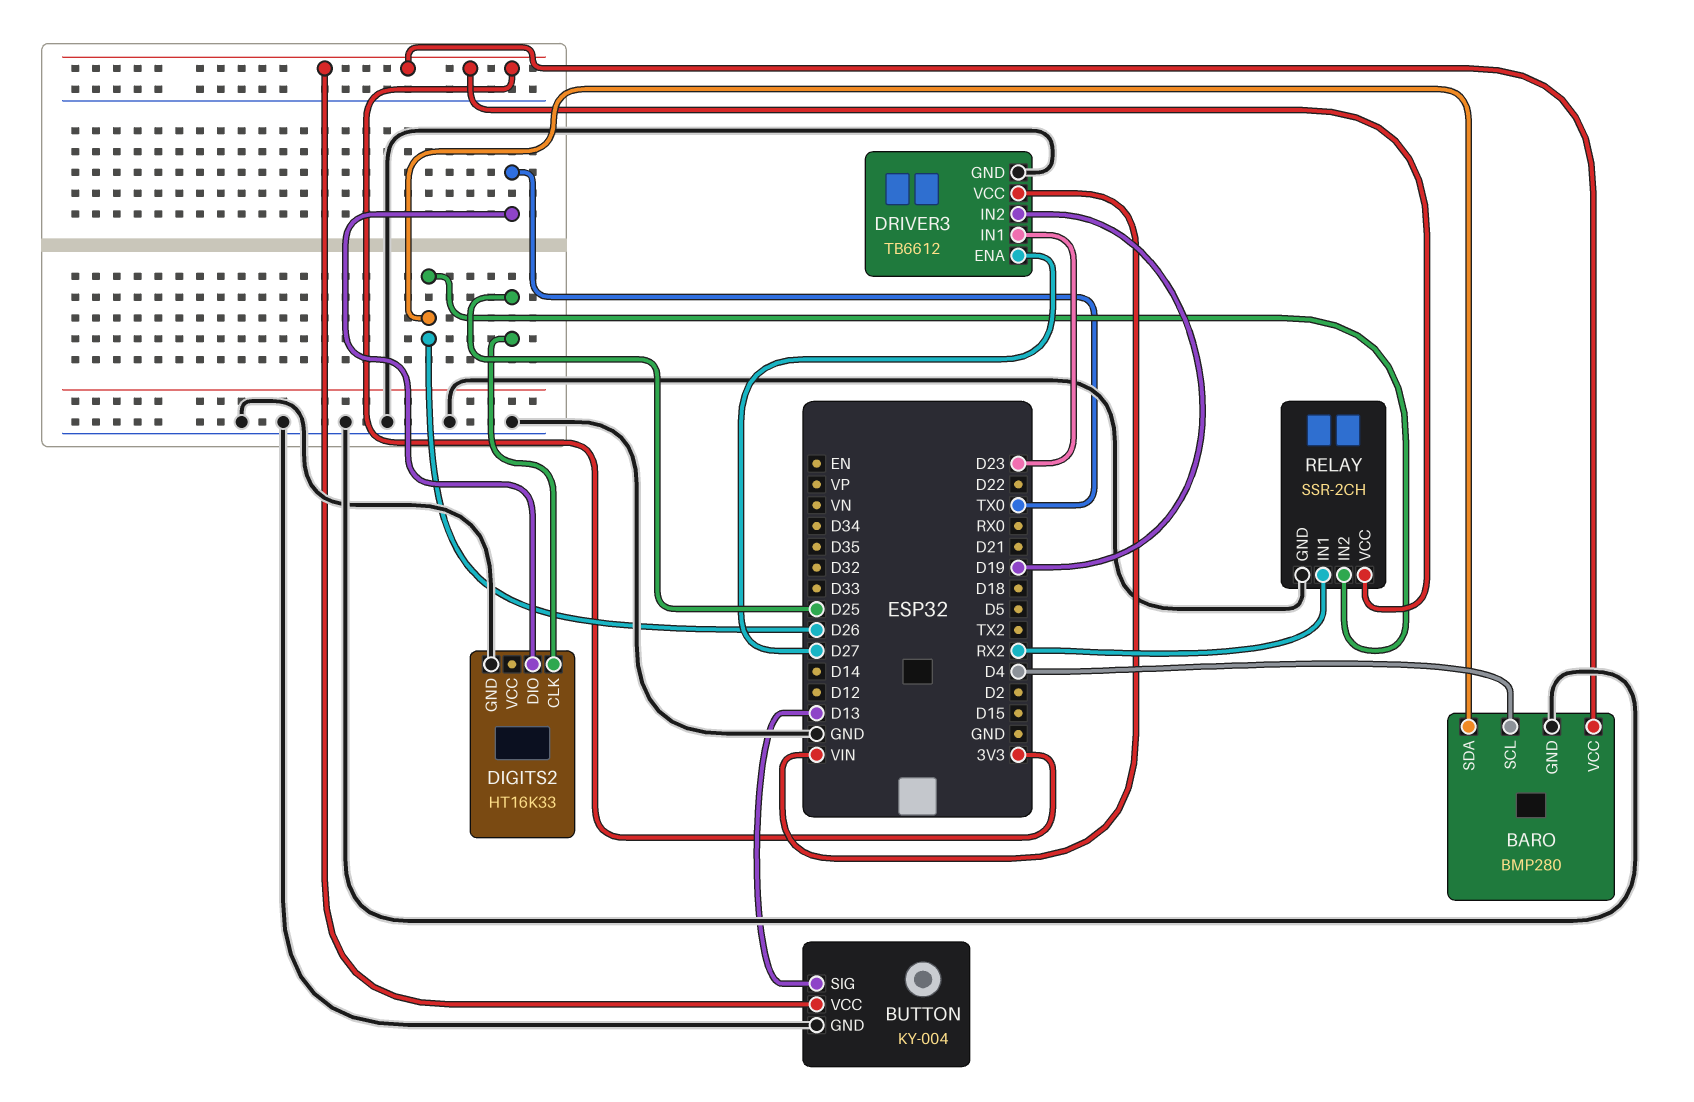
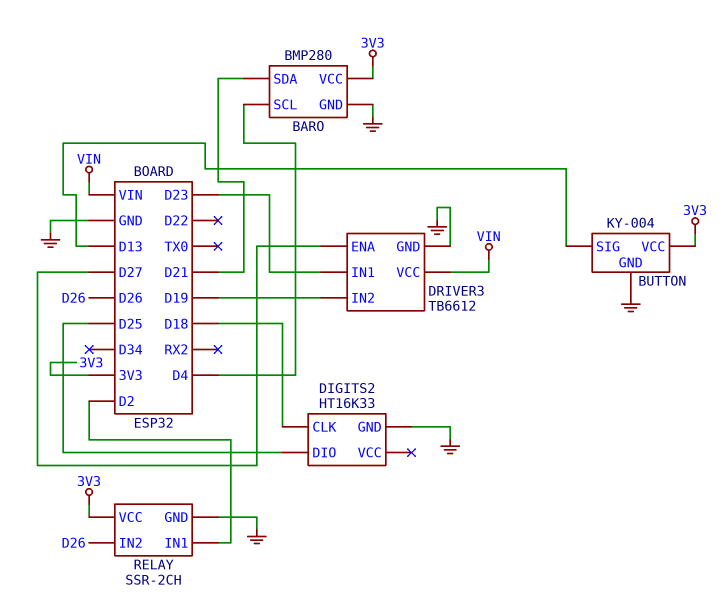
BARO pin SDA: D26 -> D21
DIGITS2 pin CLK: D25 -> D18
DIGITS2 pin DIO: TX0 -> D25
RELAY pin IN1: RX2 -> D2

